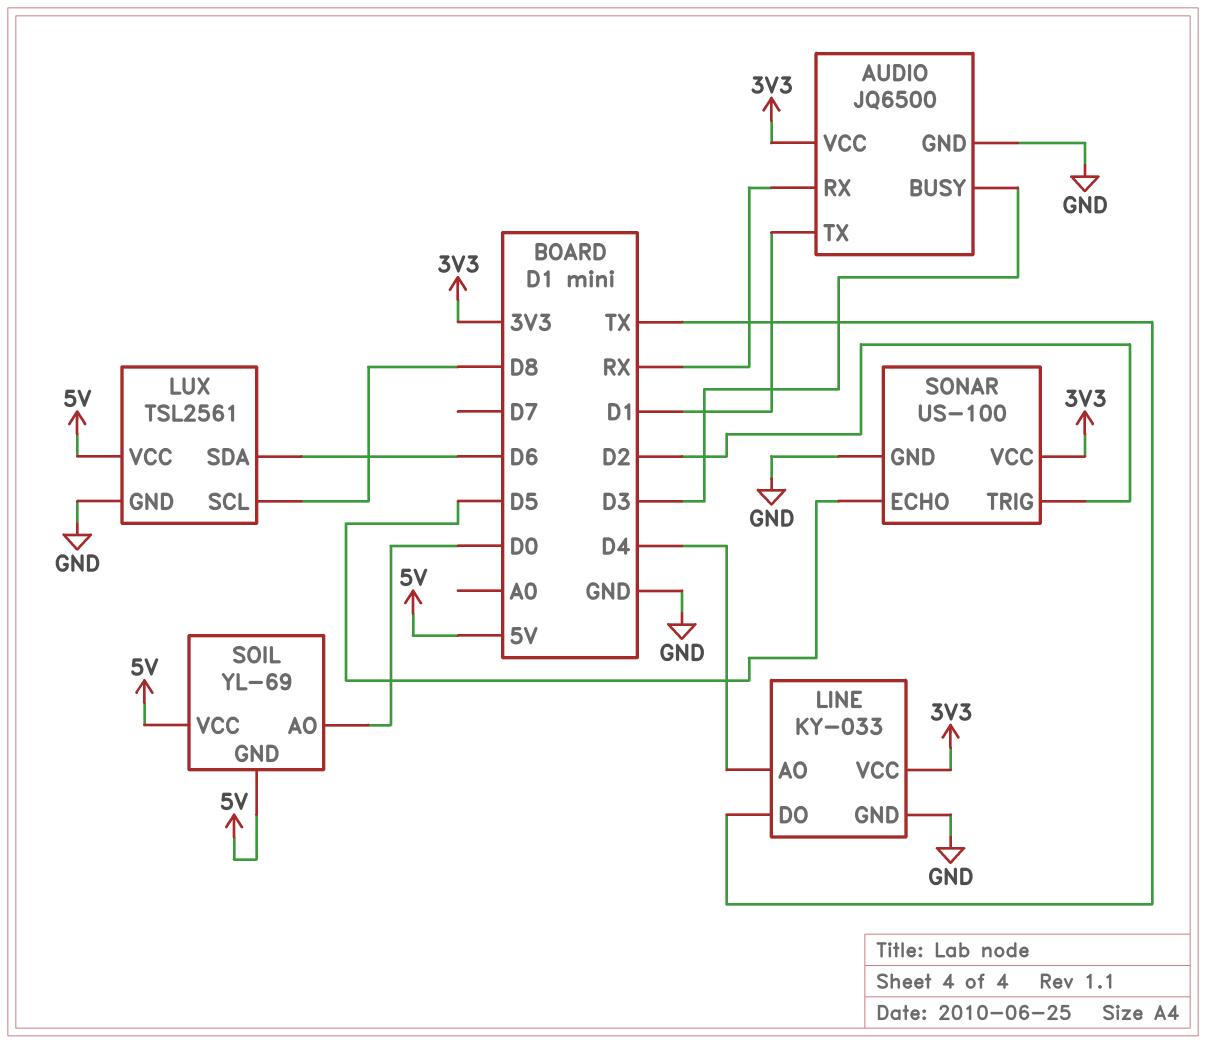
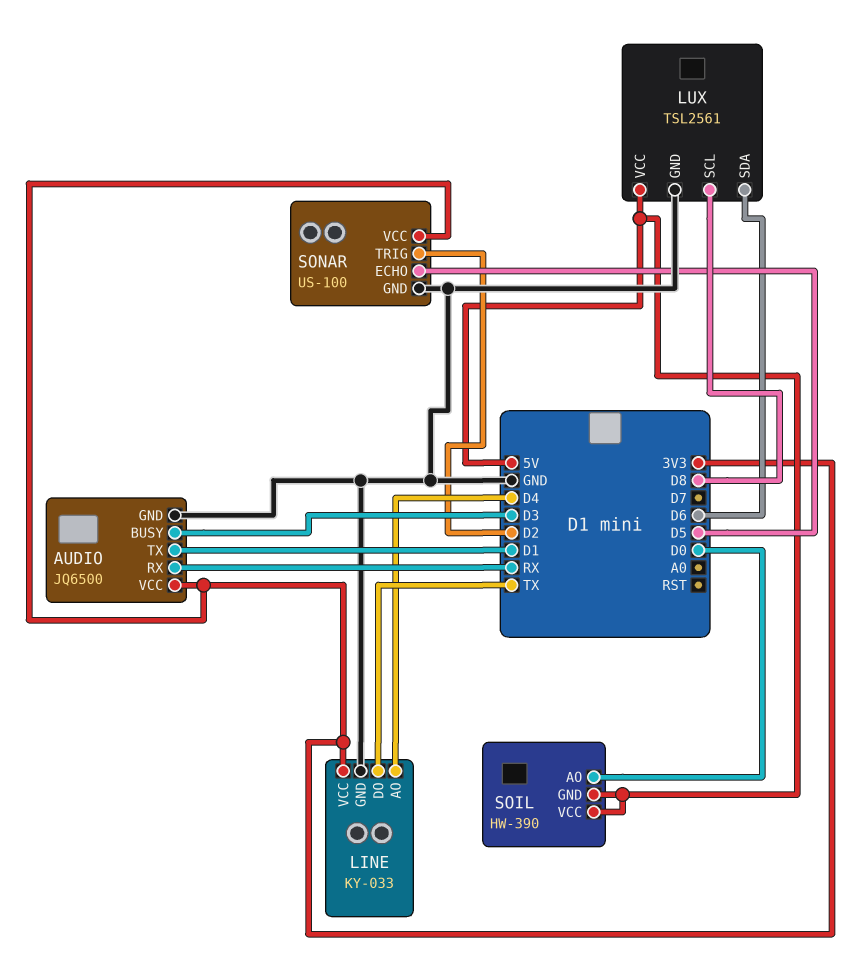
SOIL: YL-69 -> HW-390

